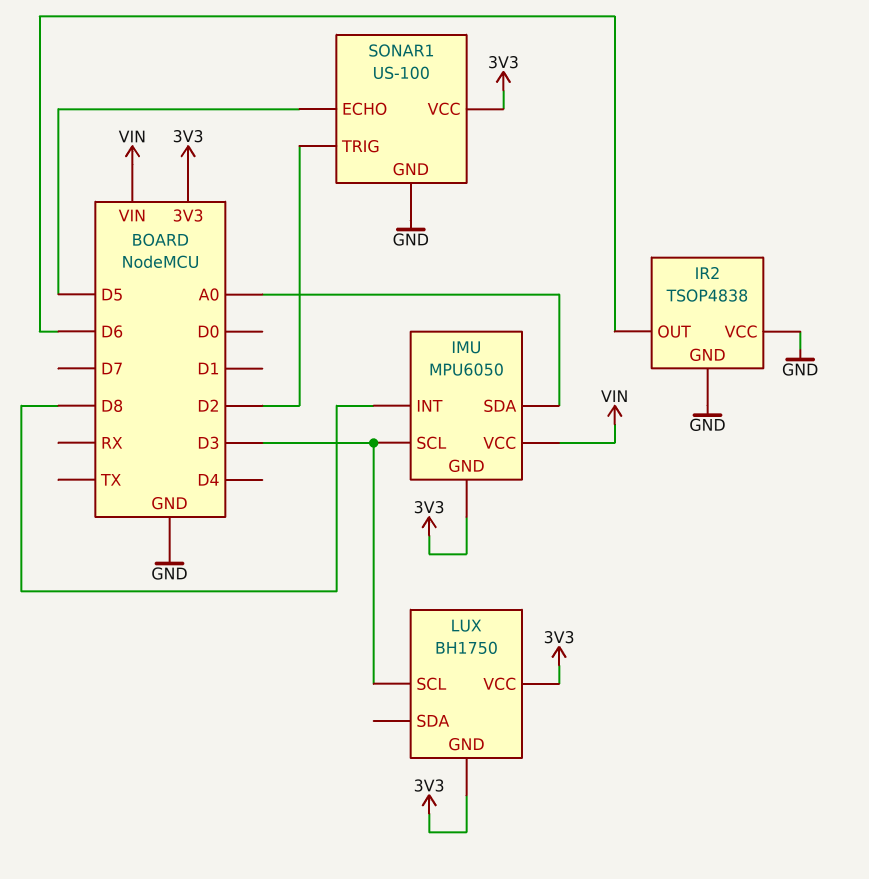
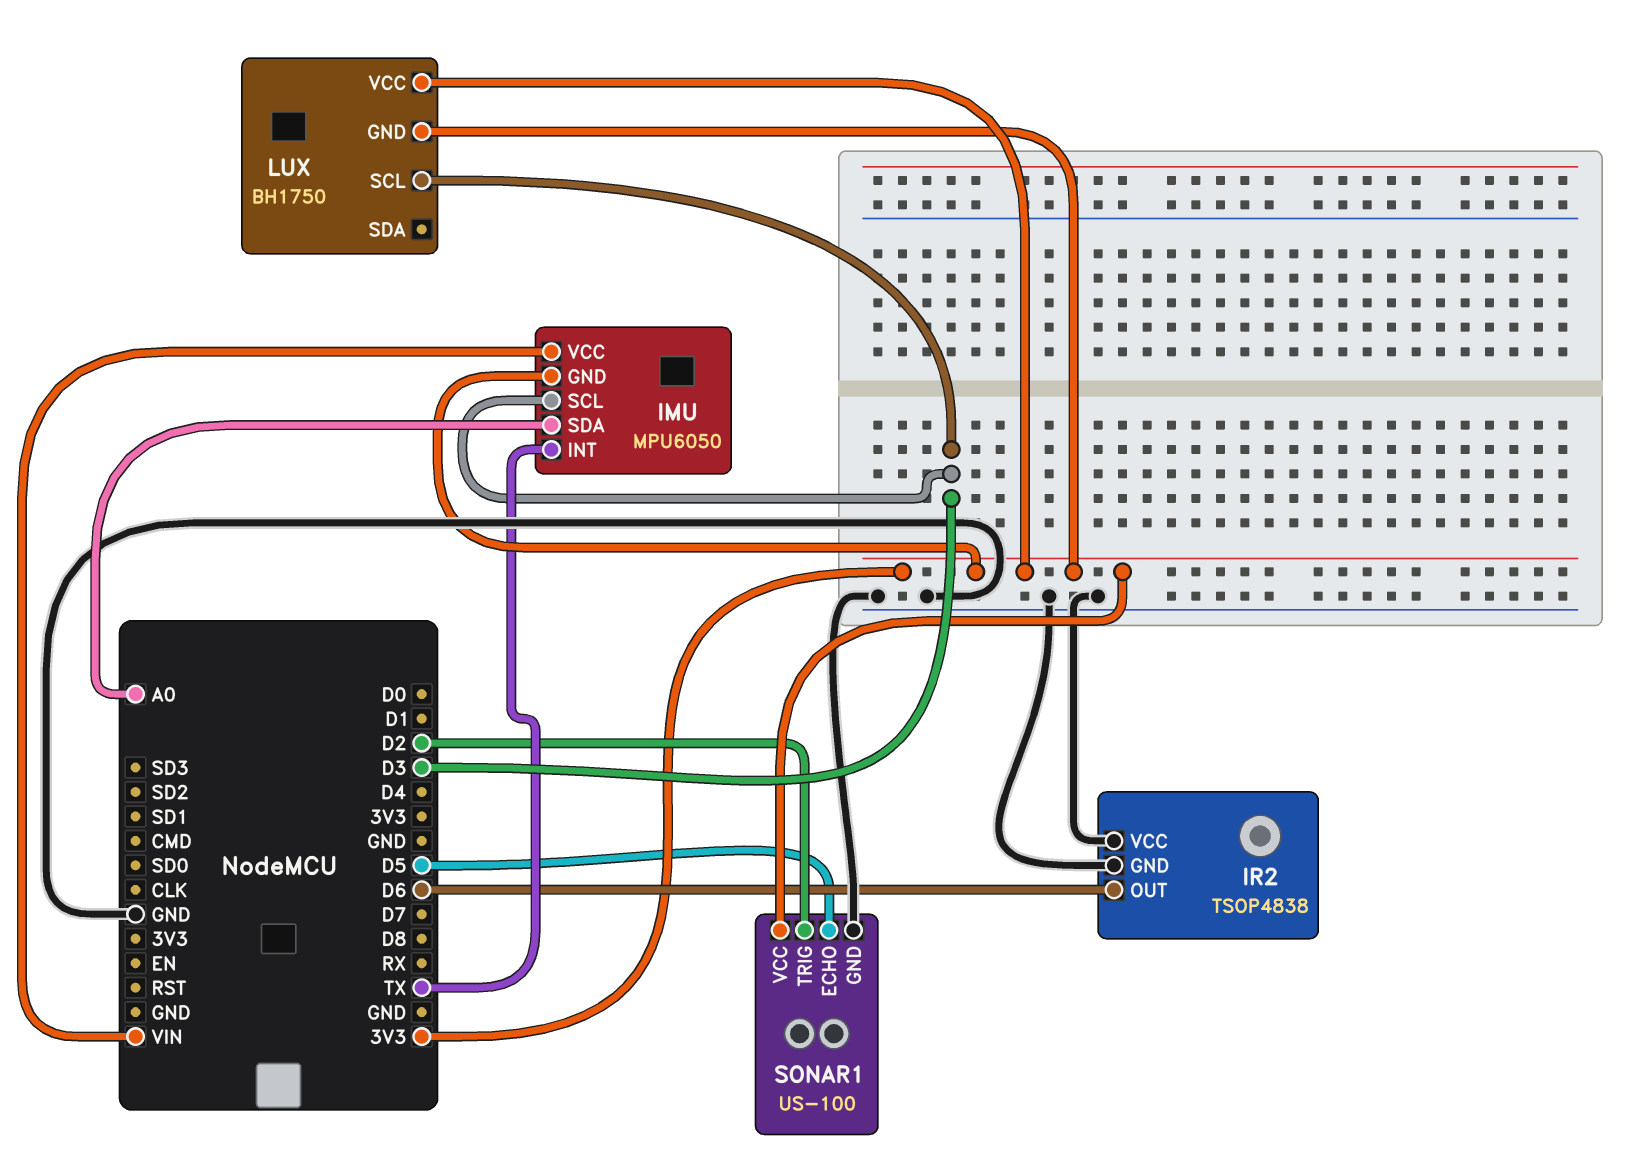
IMU pin INT: D8 -> TX

